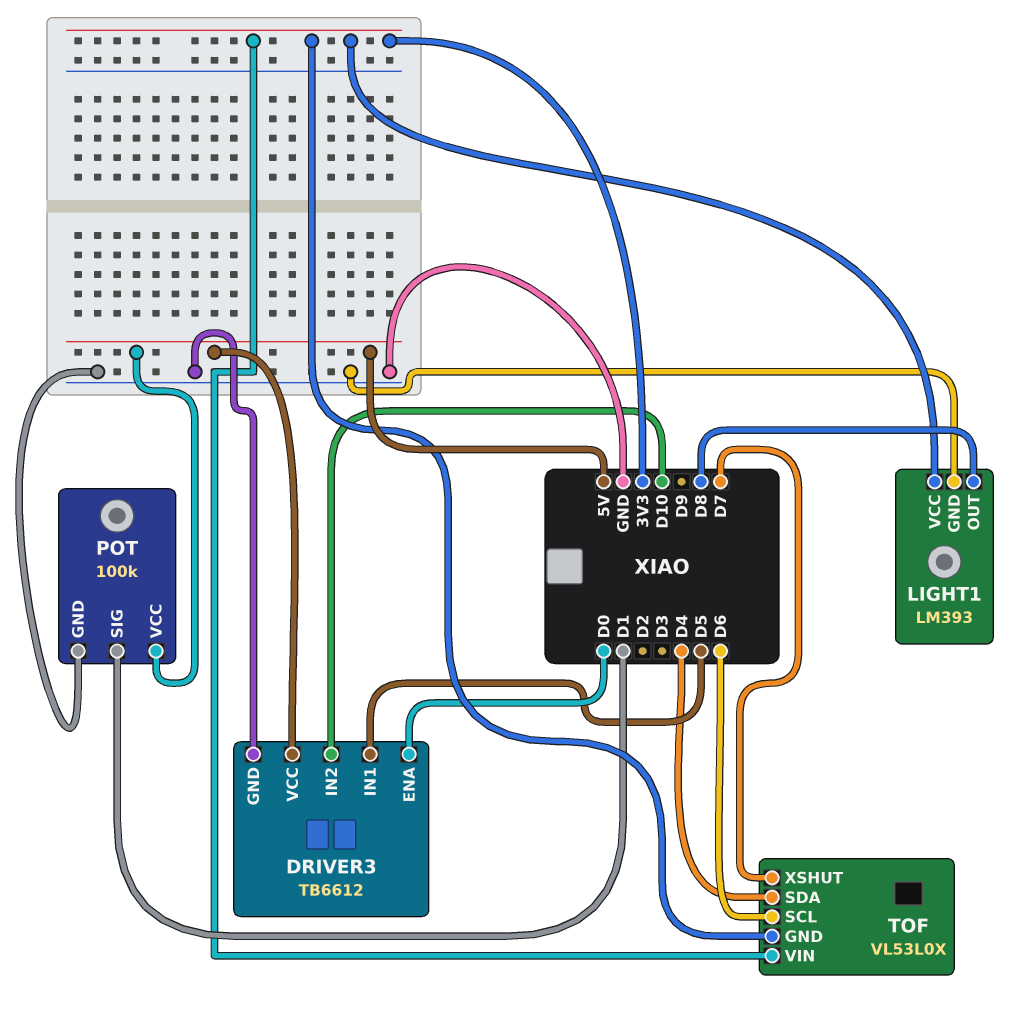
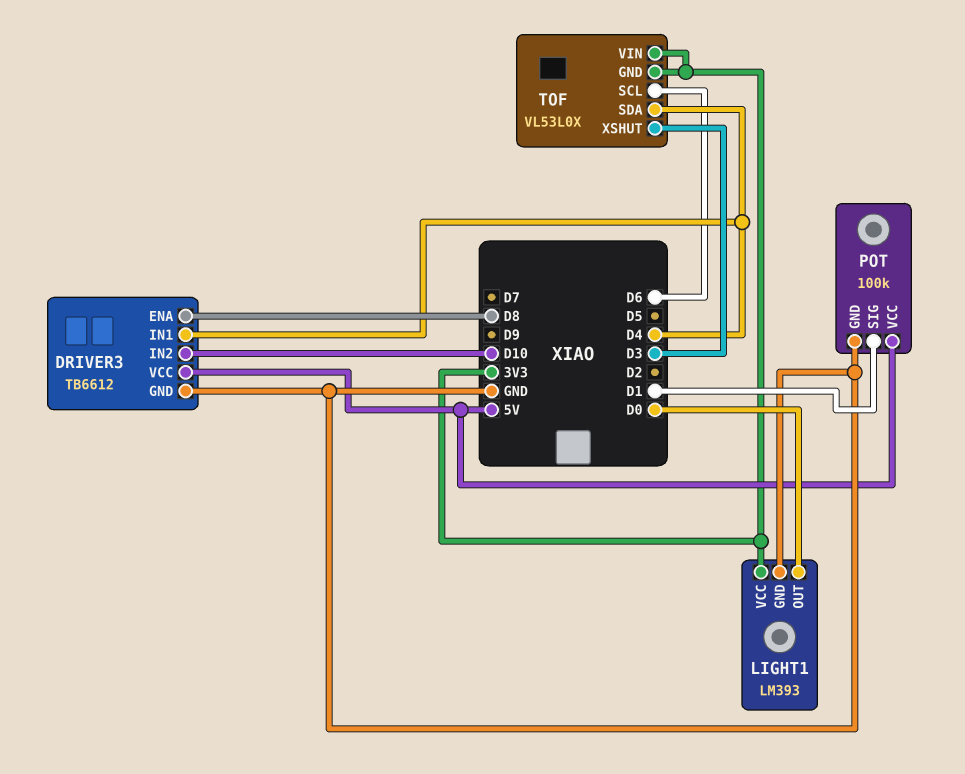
DRIVER3 pin ENA: D0 -> D8
DRIVER3 pin IN1: D5 -> D4
LIGHT1 pin OUT: D8 -> D0
TOF pin XSHUT: D7 -> D3

